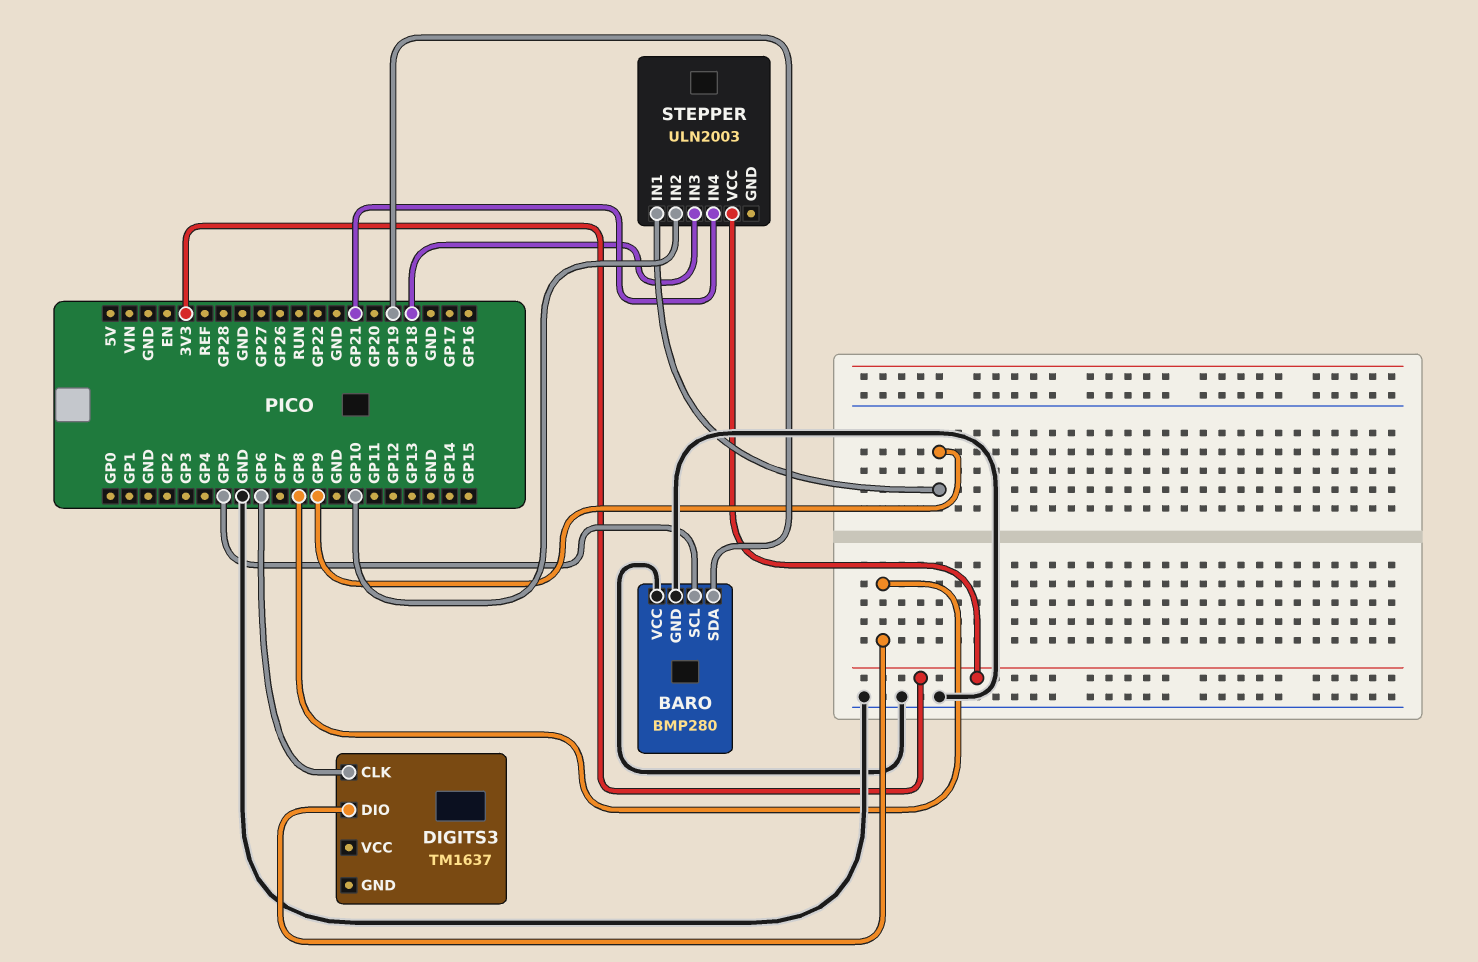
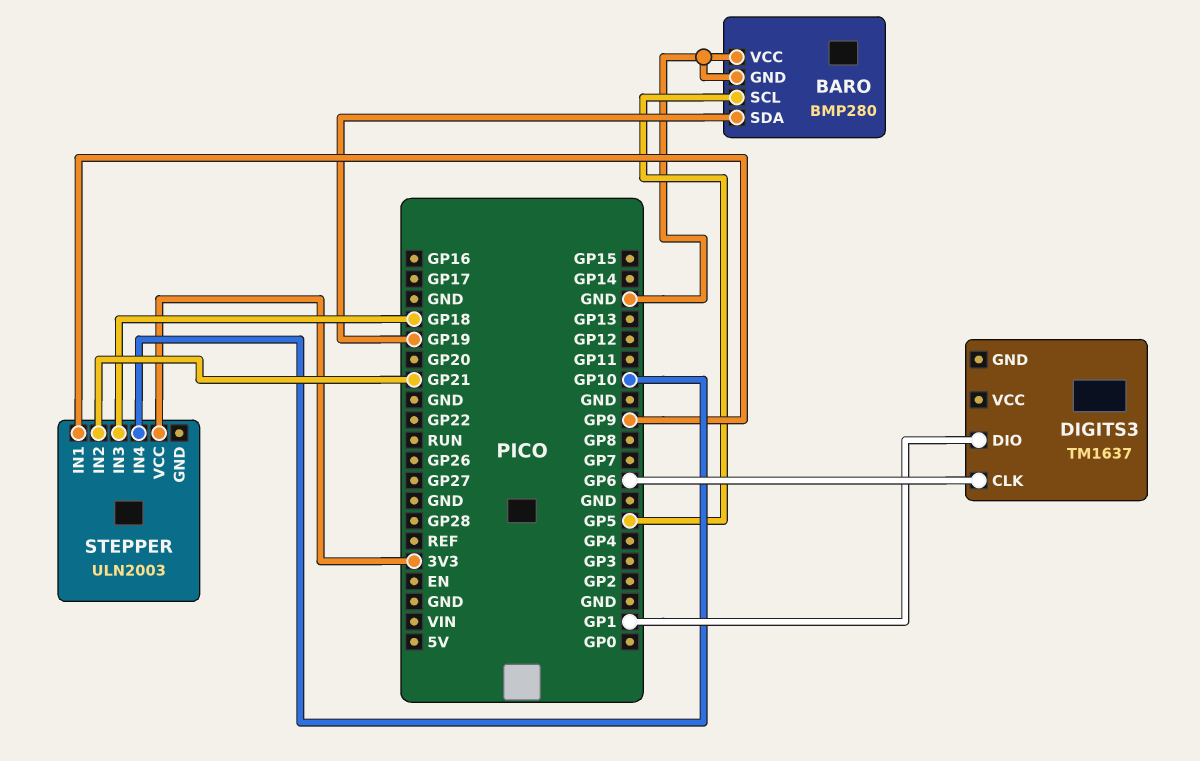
DIGITS3 pin DIO: GP8 -> GP1
STEPPER pin IN2: GP10 -> GP21
STEPPER pin IN4: GP21 -> GP10

